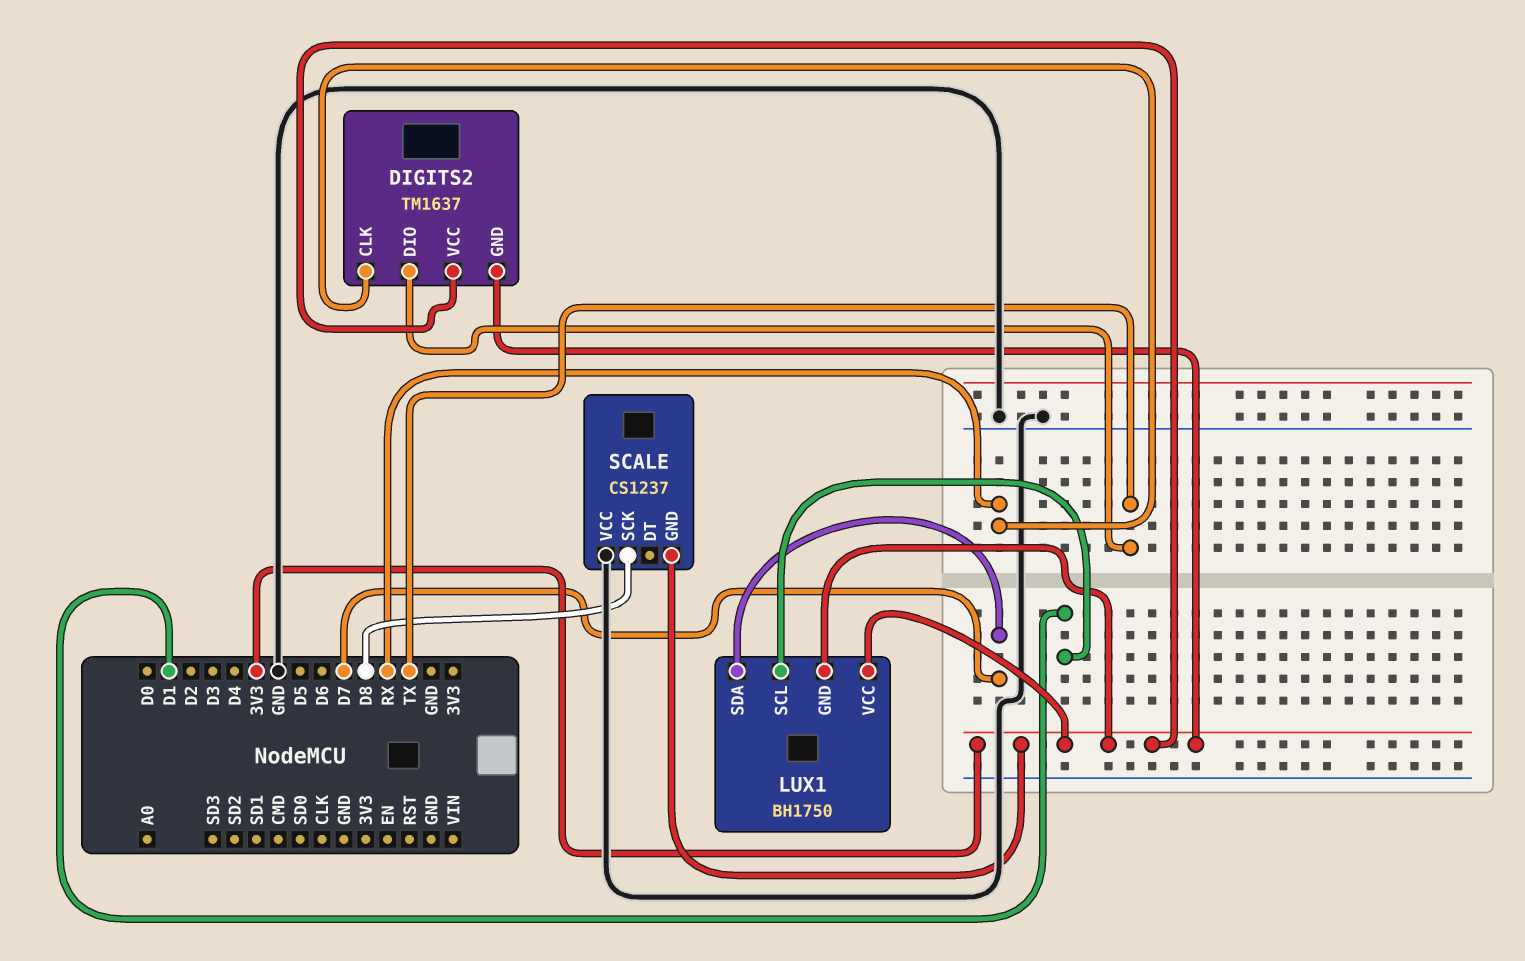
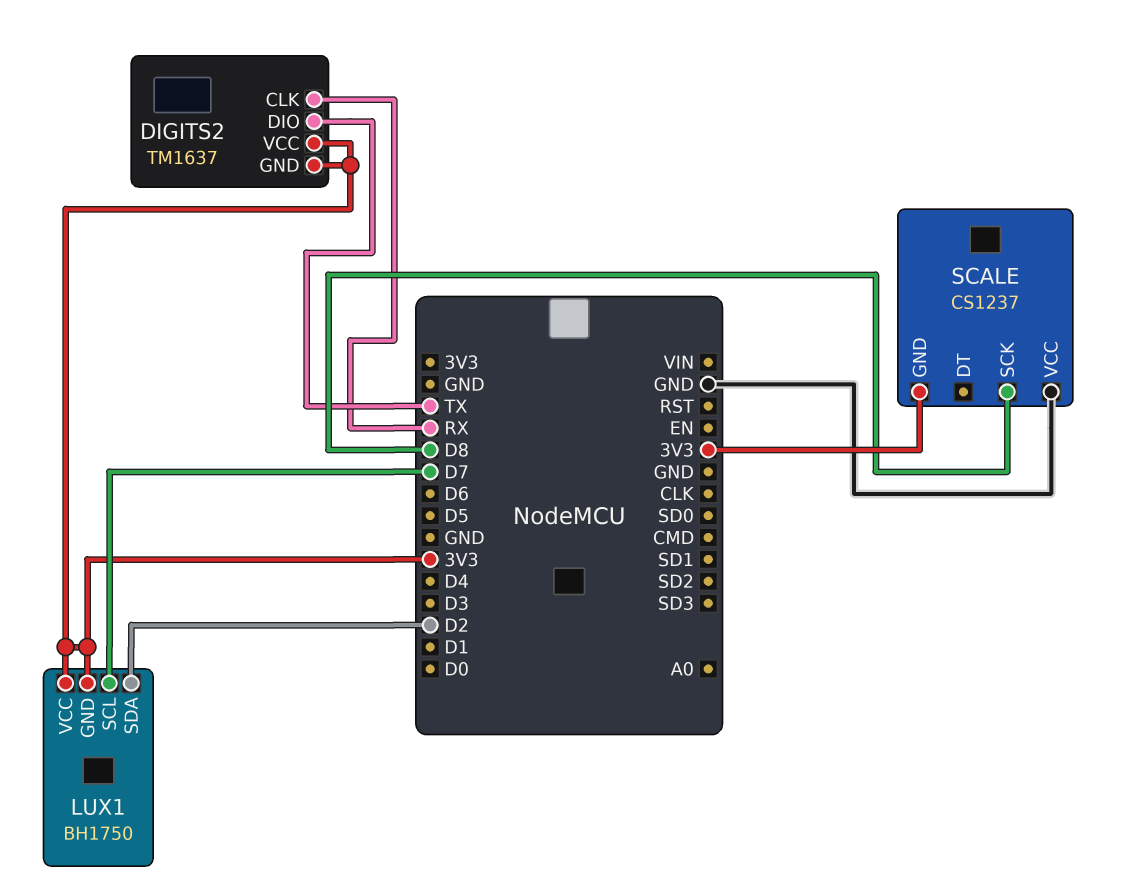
LUX1 pin SCL: D1 -> D7
LUX1 pin SDA: D7 -> D2

